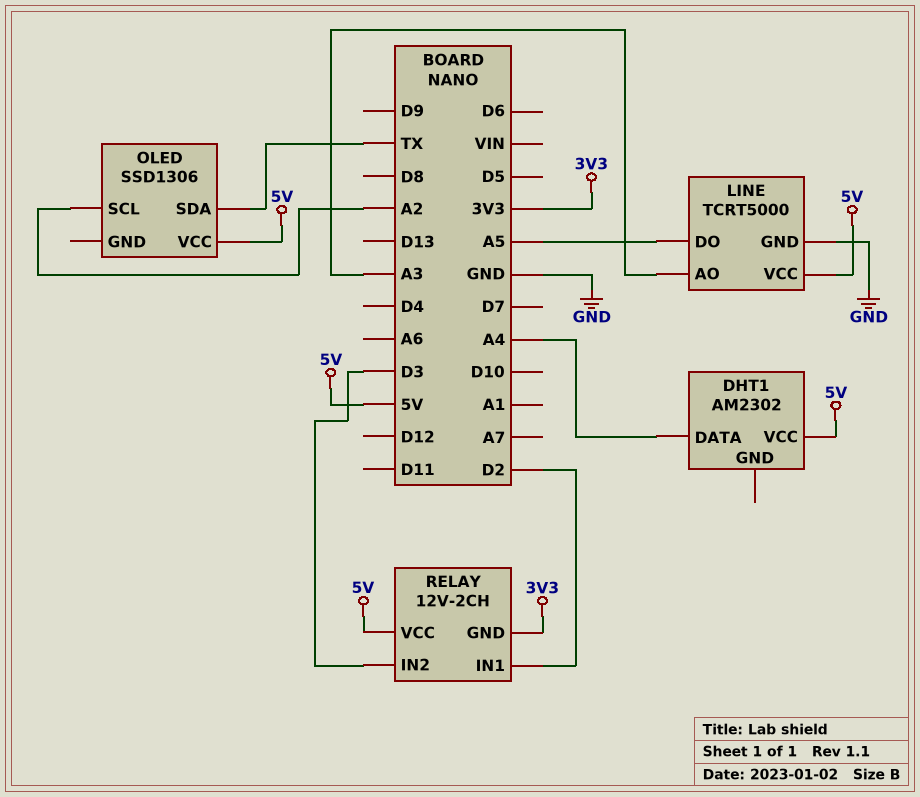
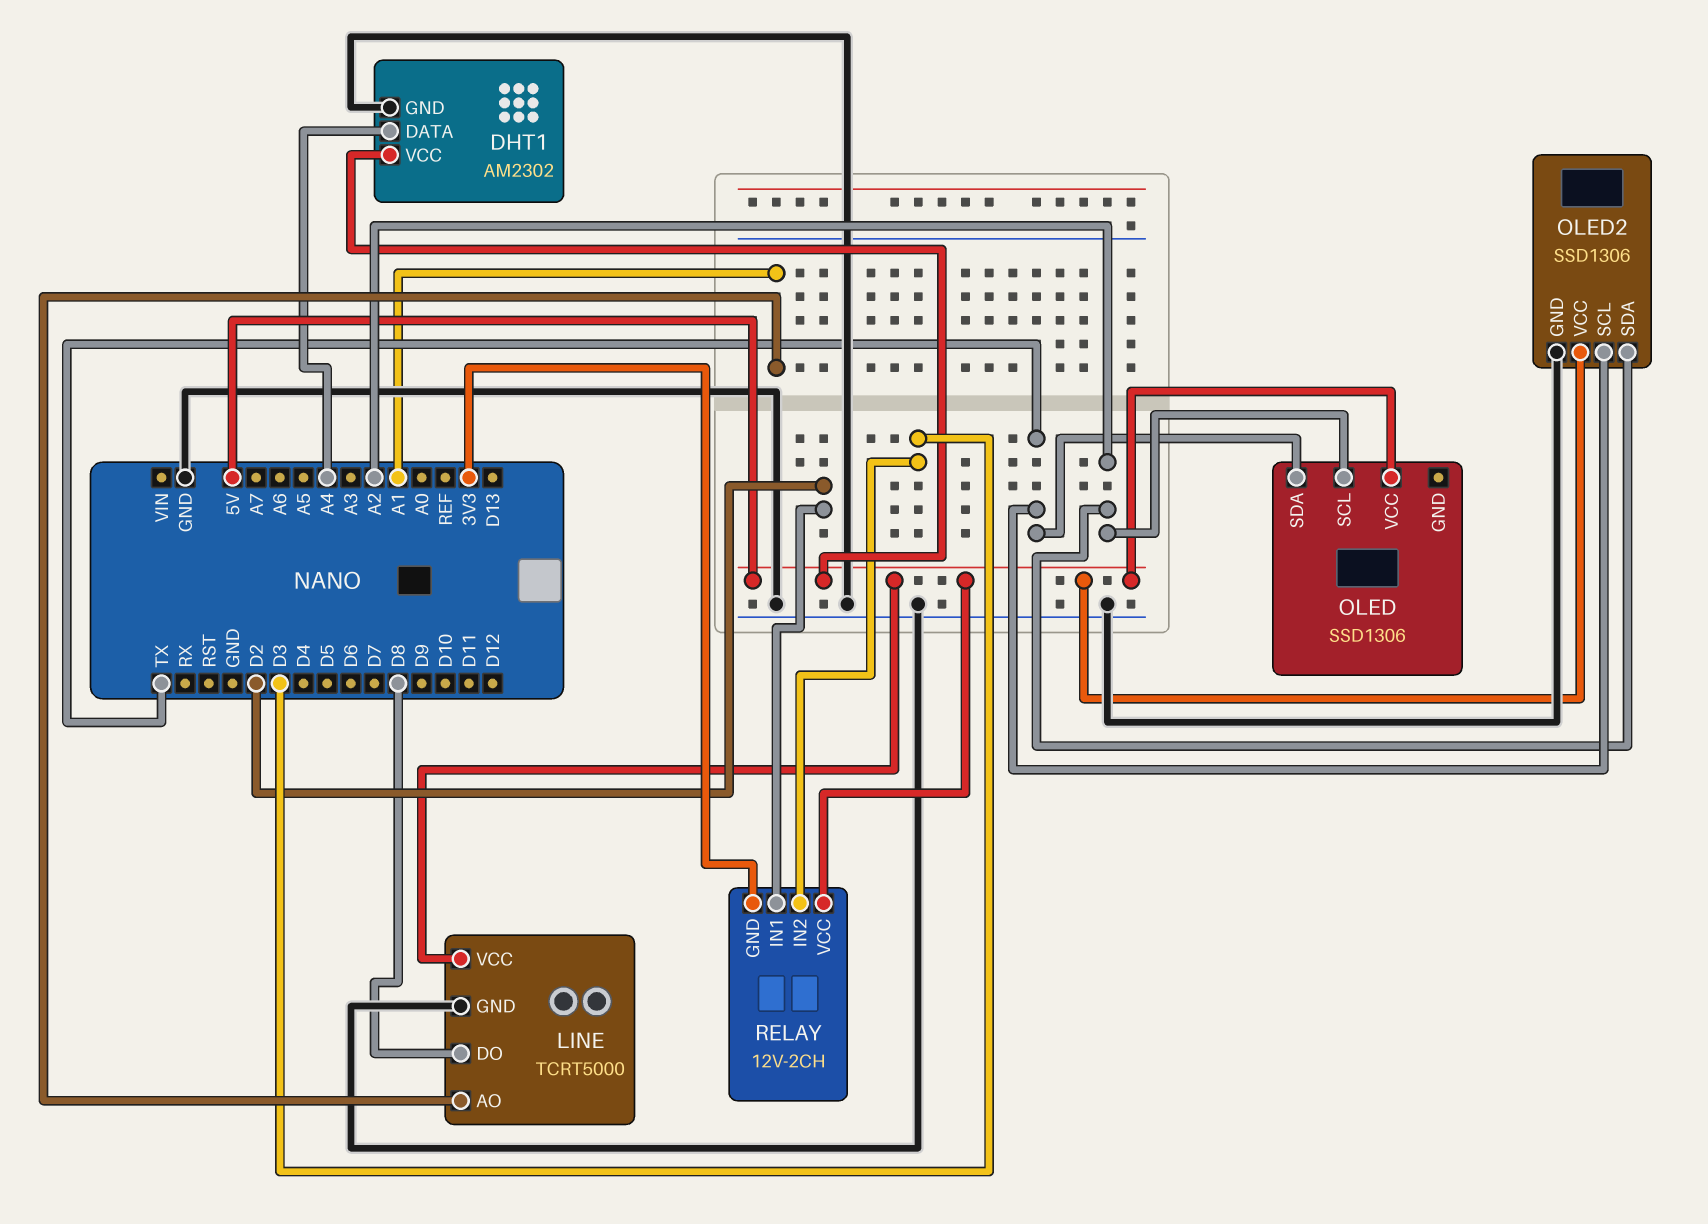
DHT1 pin GND: none -> GND
LINE pin AO: A3 -> A1
LINE pin DO: A5 -> D8
OLED2: none -> SSD1306
OLED2 pin GND: none -> GND
OLED2 pin SCL: none -> TX
OLED2 pin SDA: none -> A2
OLED2 pin VCC: none -> 5V

